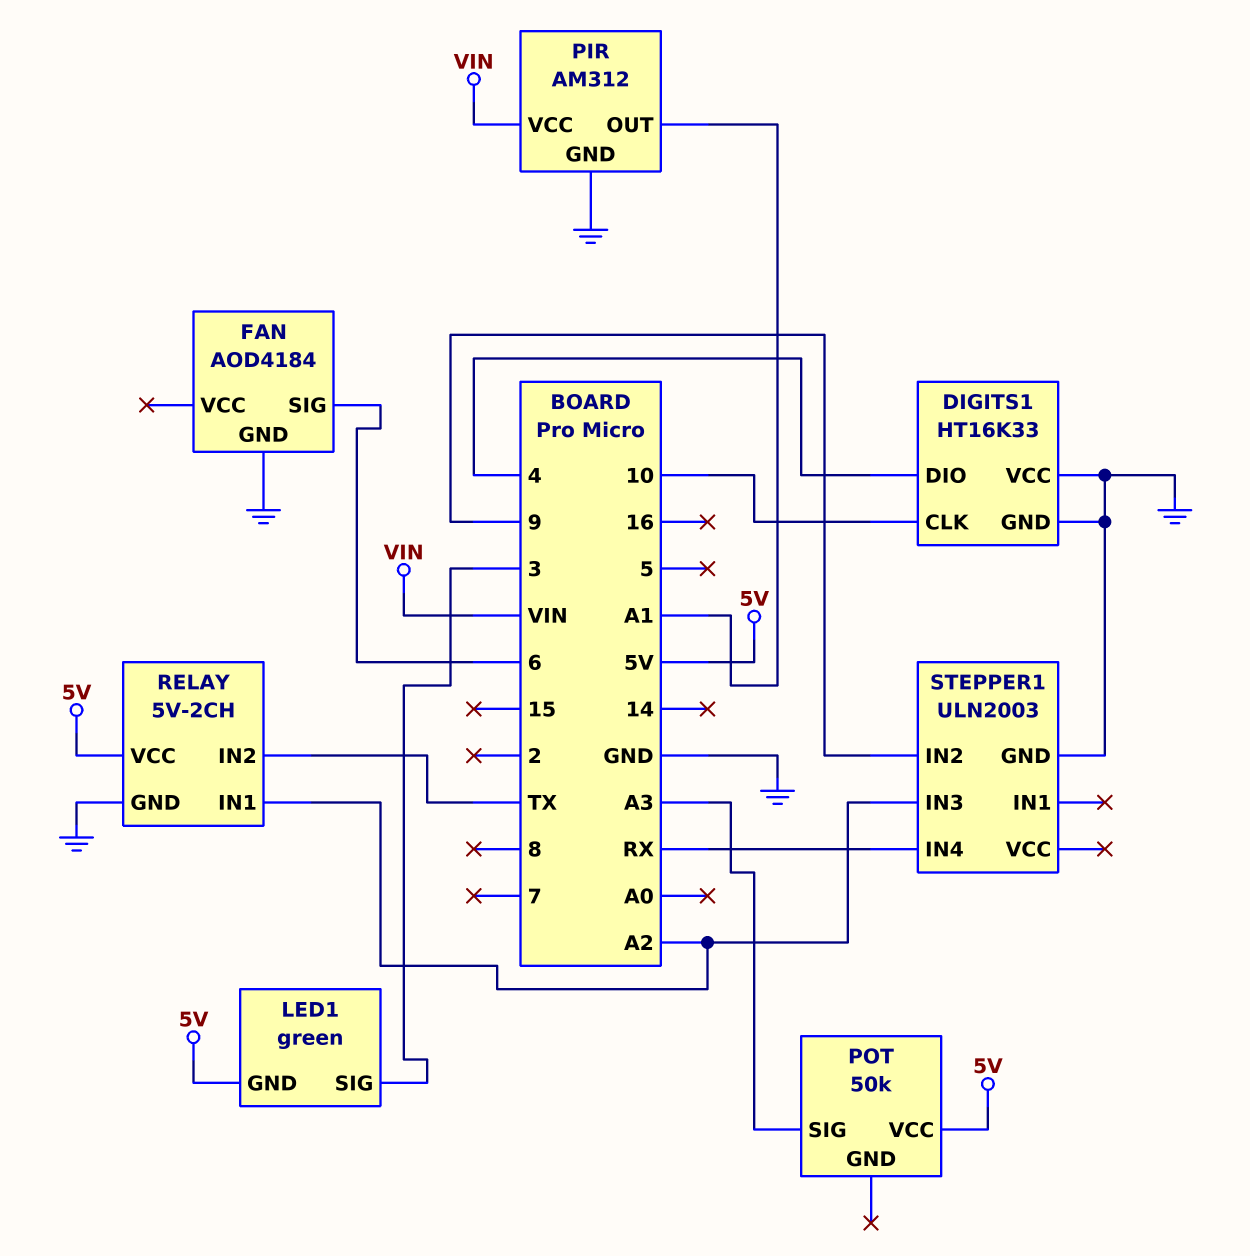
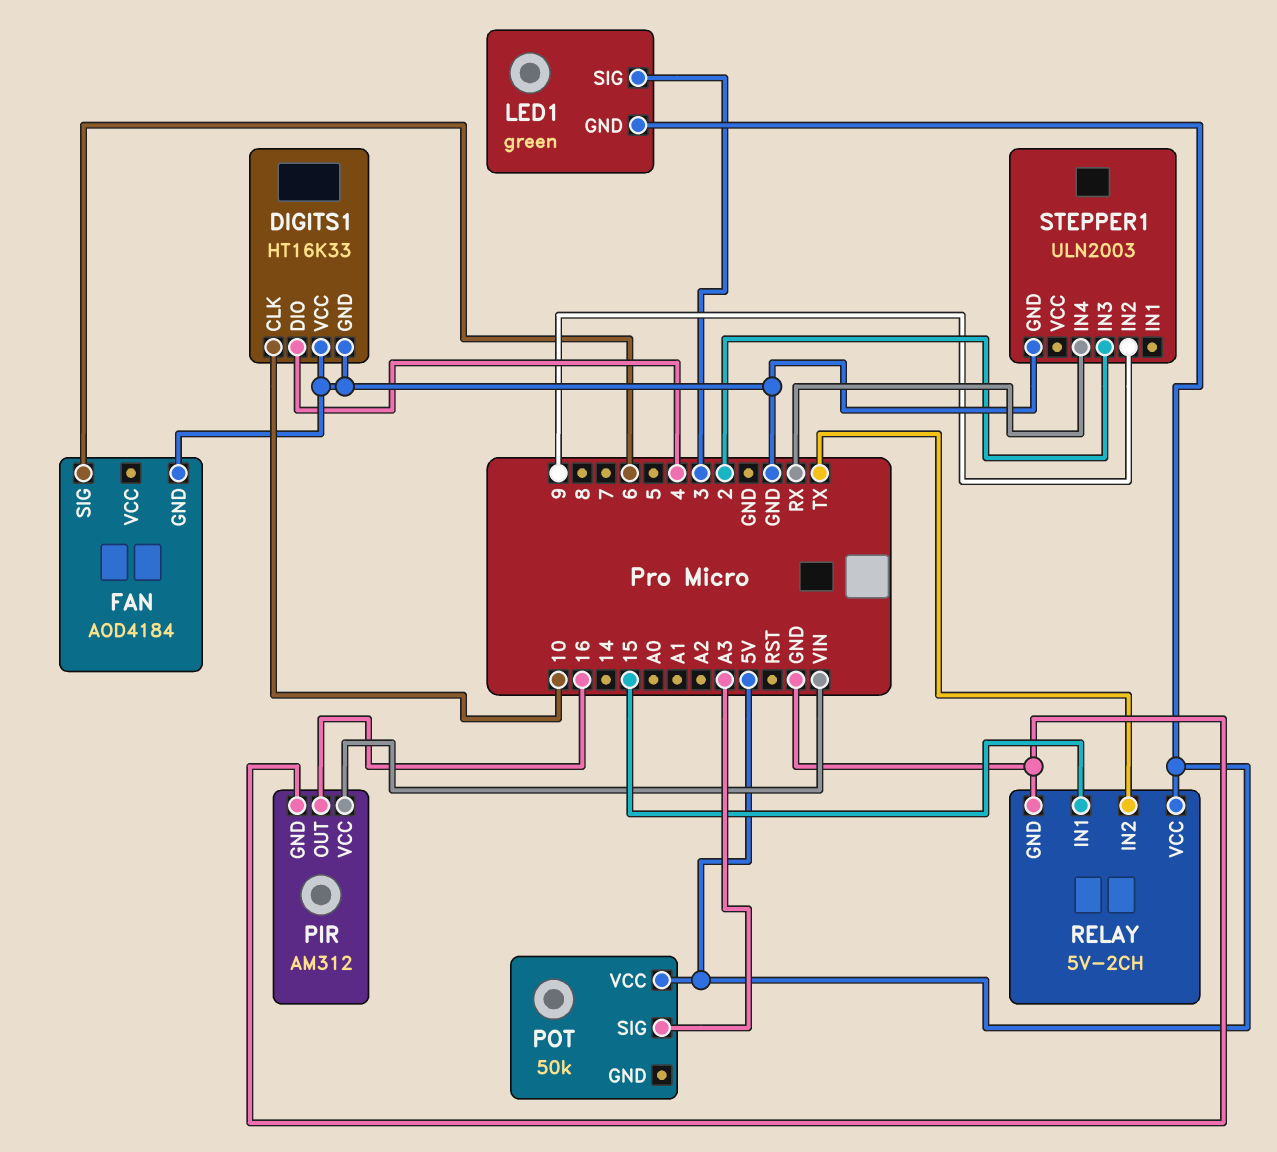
PIR pin OUT: A1 -> 16
RELAY pin IN1: A2 -> 15
STEPPER1 pin IN3: A2 -> 2

